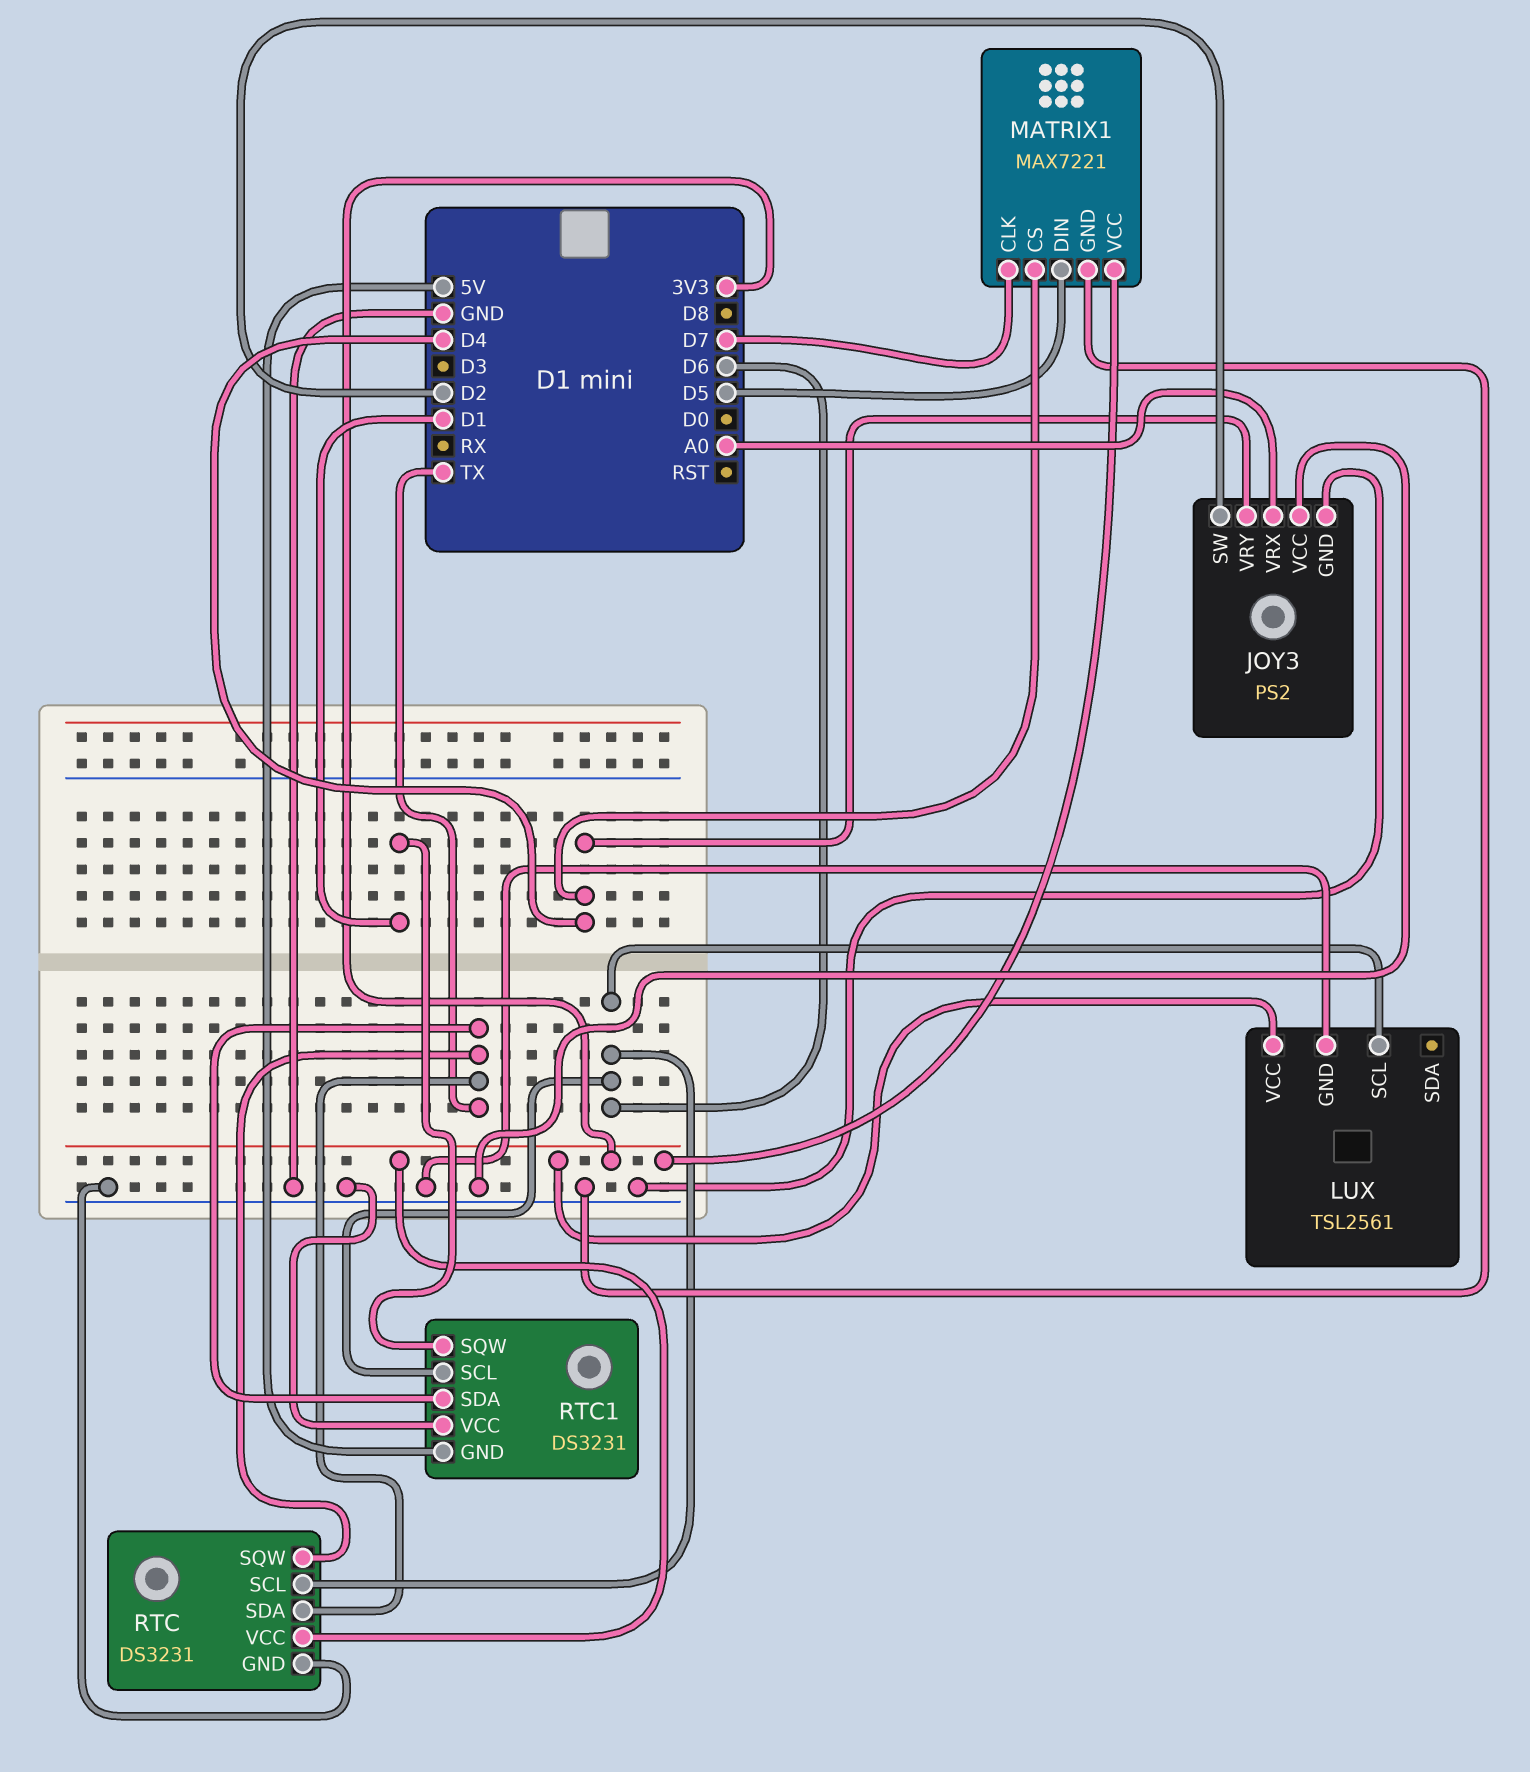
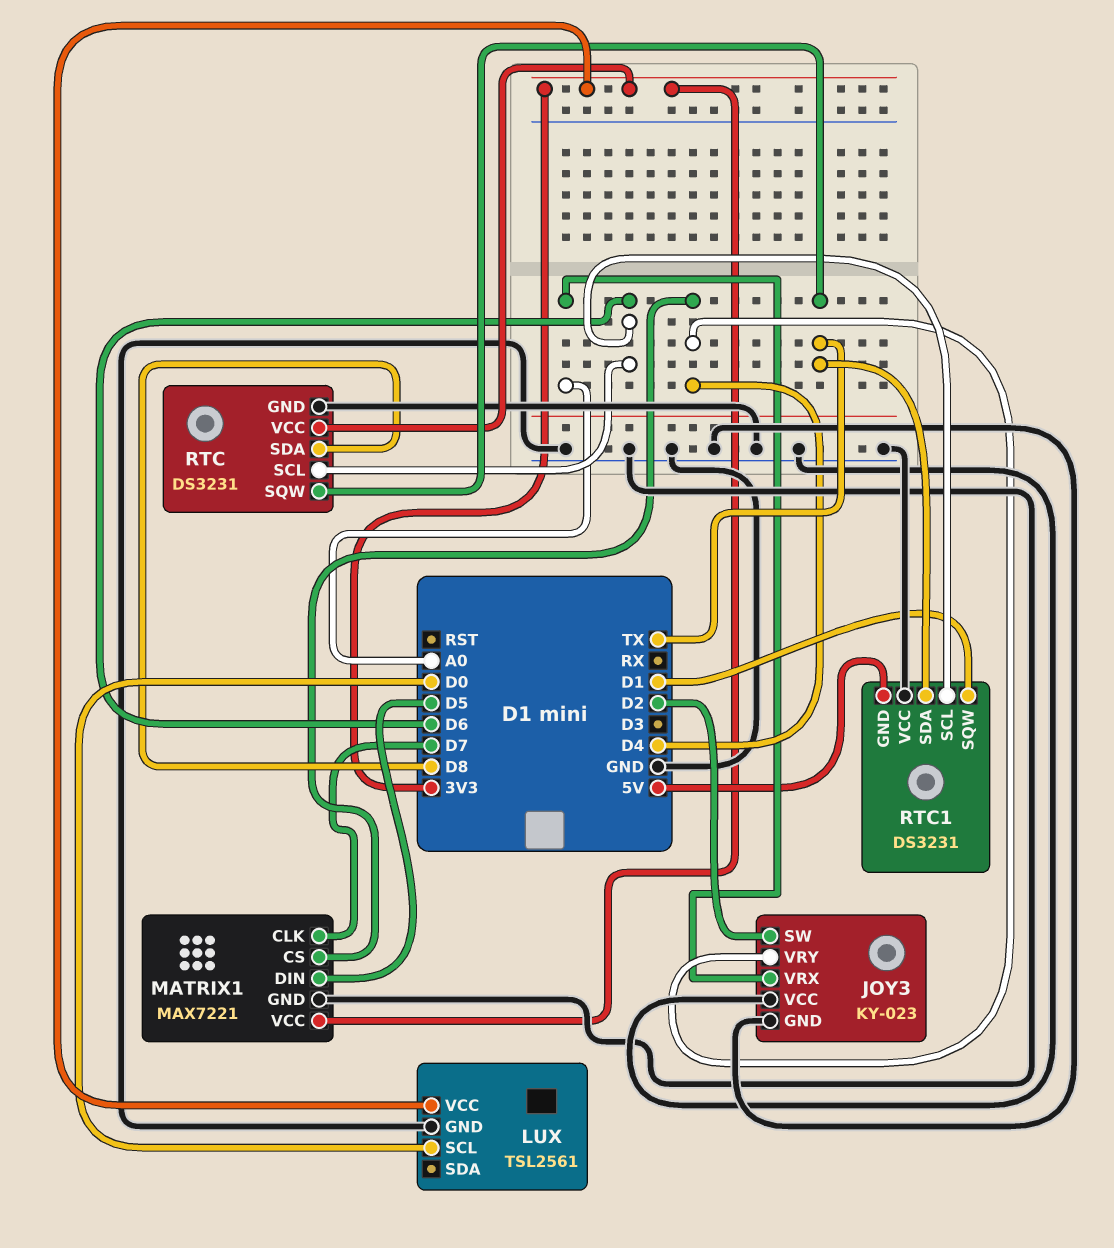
JOY3: PS2 -> KY-023
LUX pin SCL: D6 -> D0
RTC pin SDA: TX -> D8

